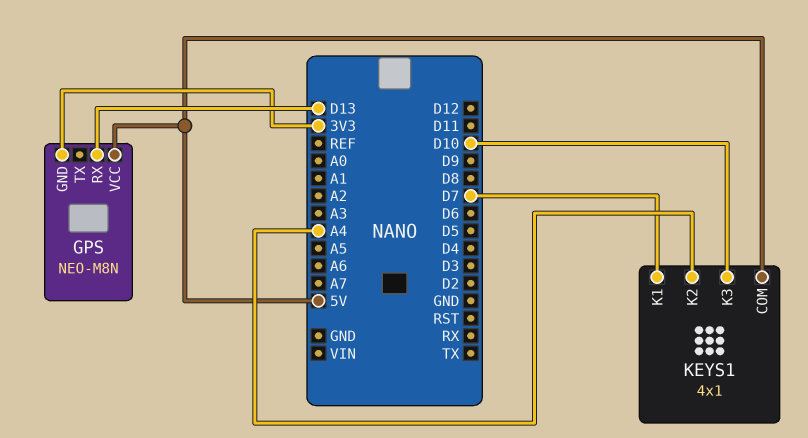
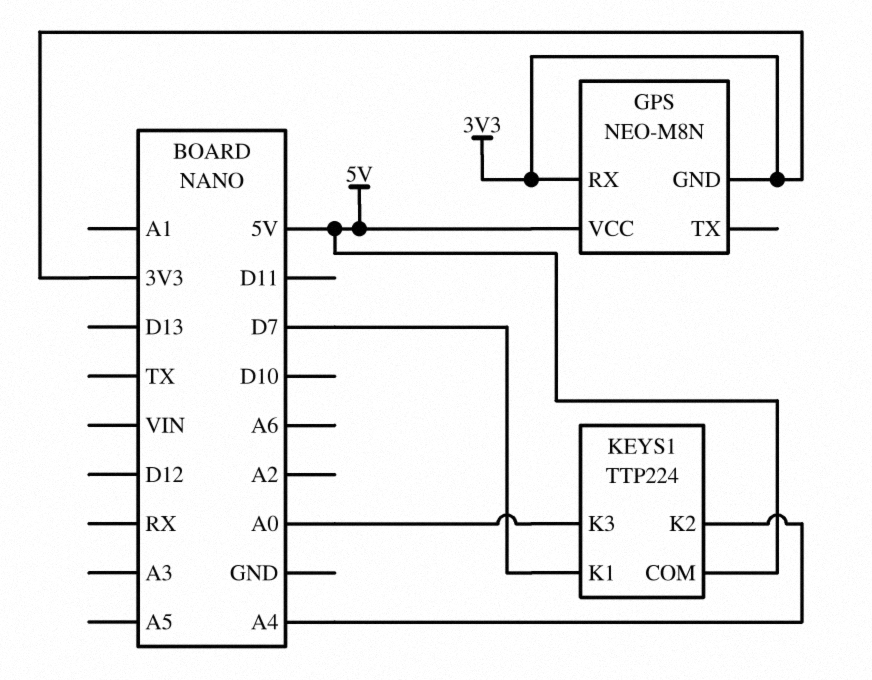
GPS pin RX: D13 -> 3V3
KEYS1: 4x1 -> TTP224
KEYS1 pin K3: D10 -> A0

